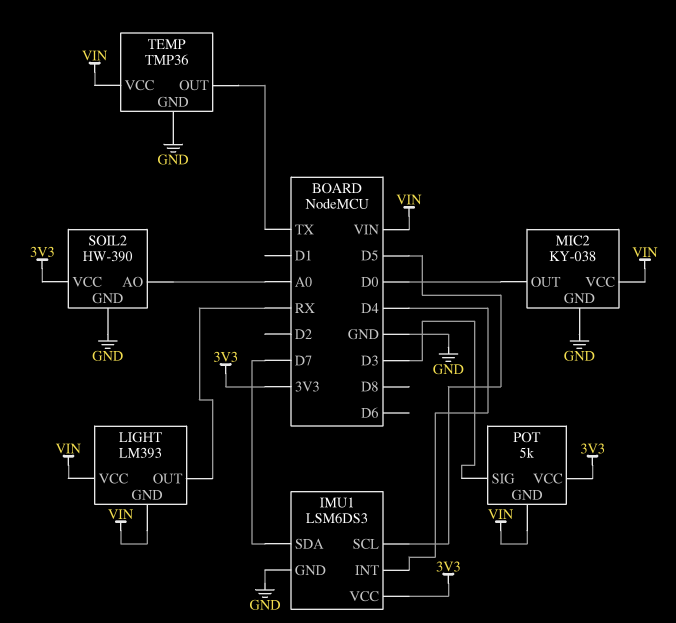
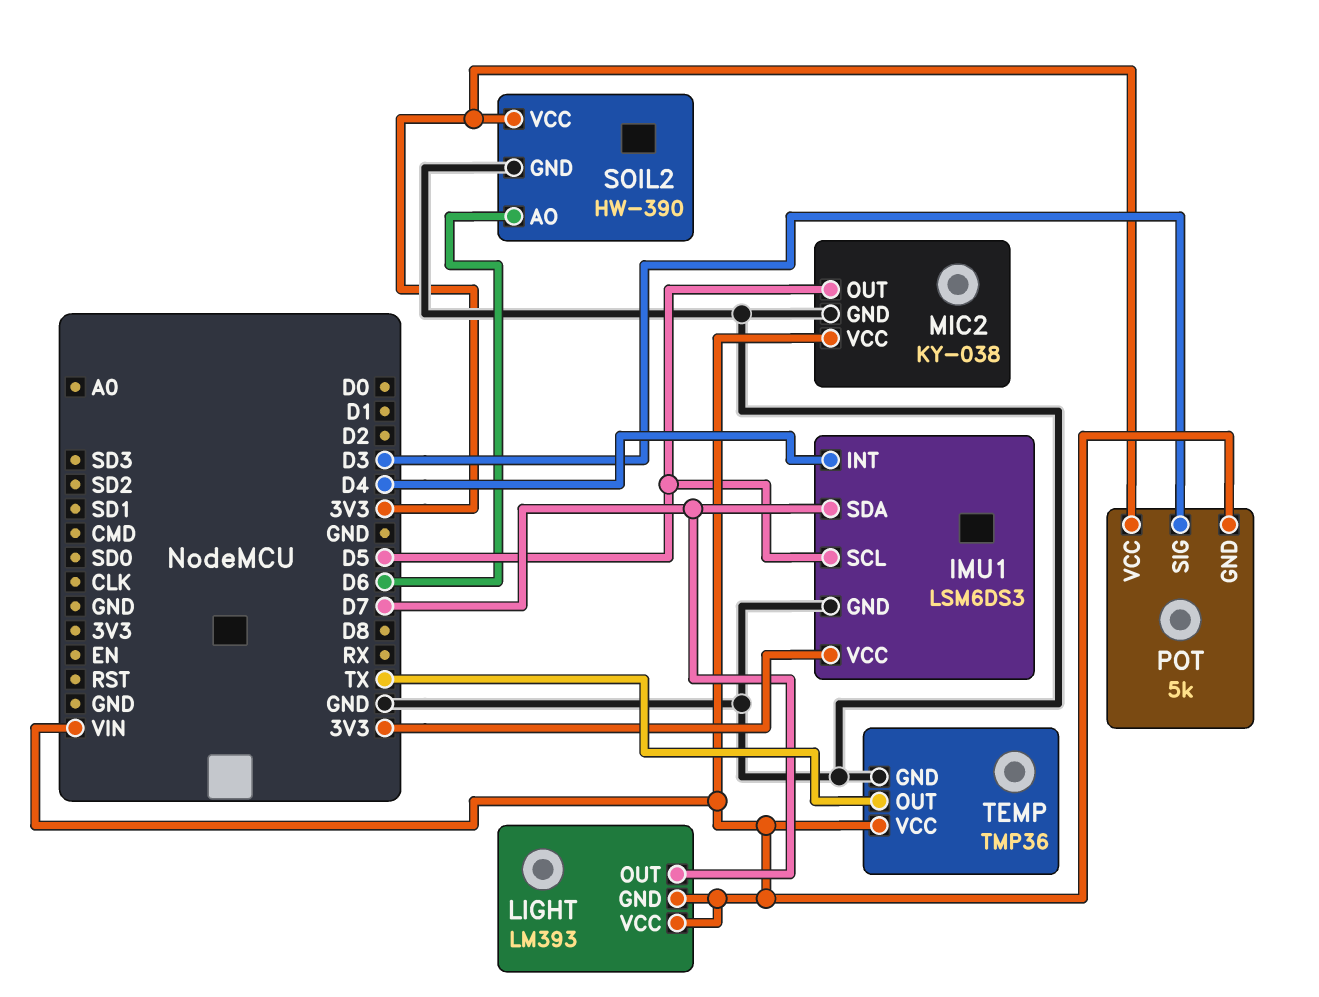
LIGHT pin OUT: RX -> D7
MIC2 pin OUT: D0 -> D5
SOIL2 pin AO: A0 -> D6

